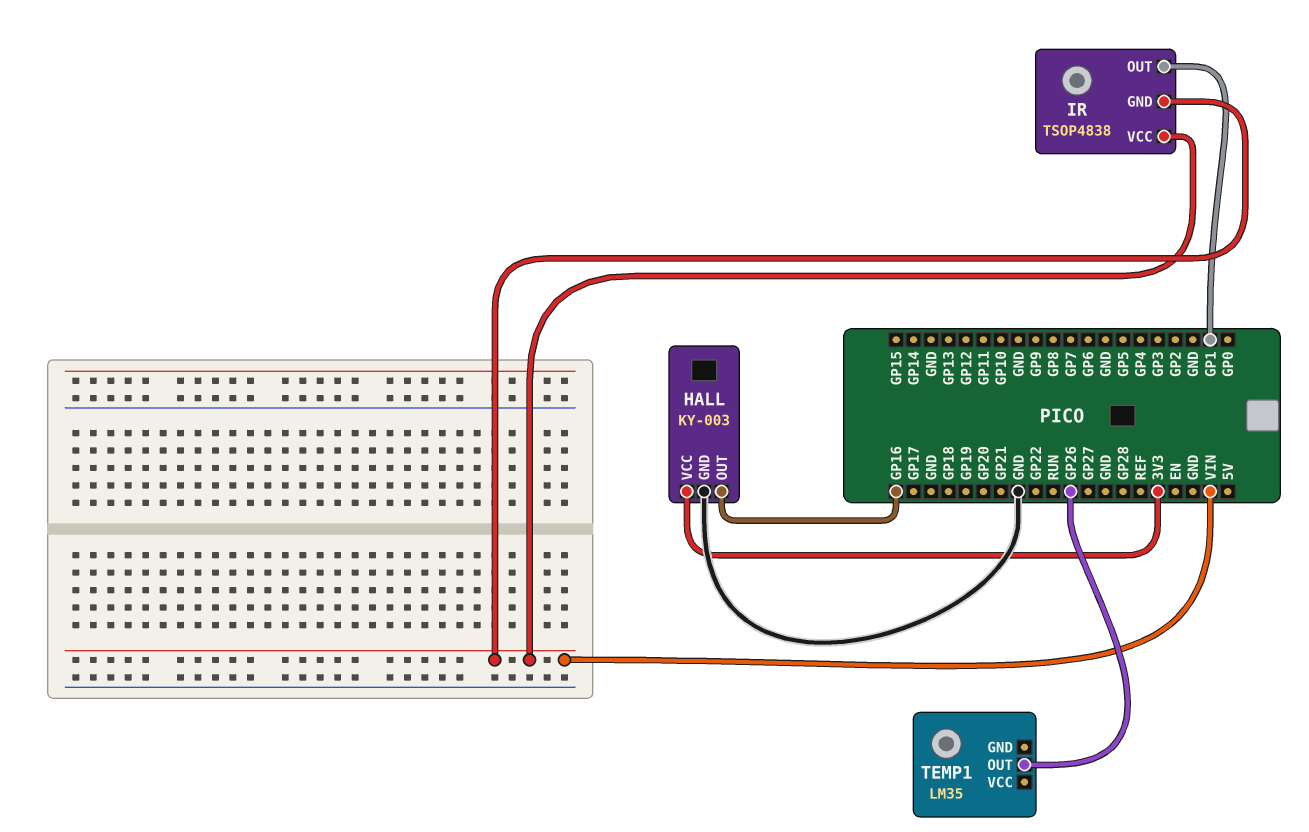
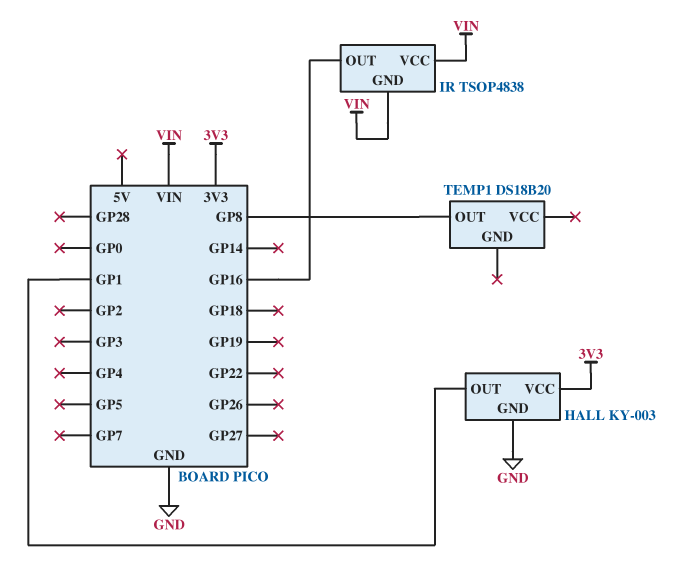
HALL pin OUT: GP16 -> GP1
IR pin OUT: GP1 -> GP16
TEMP1: LM35 -> DS18B20
TEMP1 pin OUT: GP26 -> GP8

